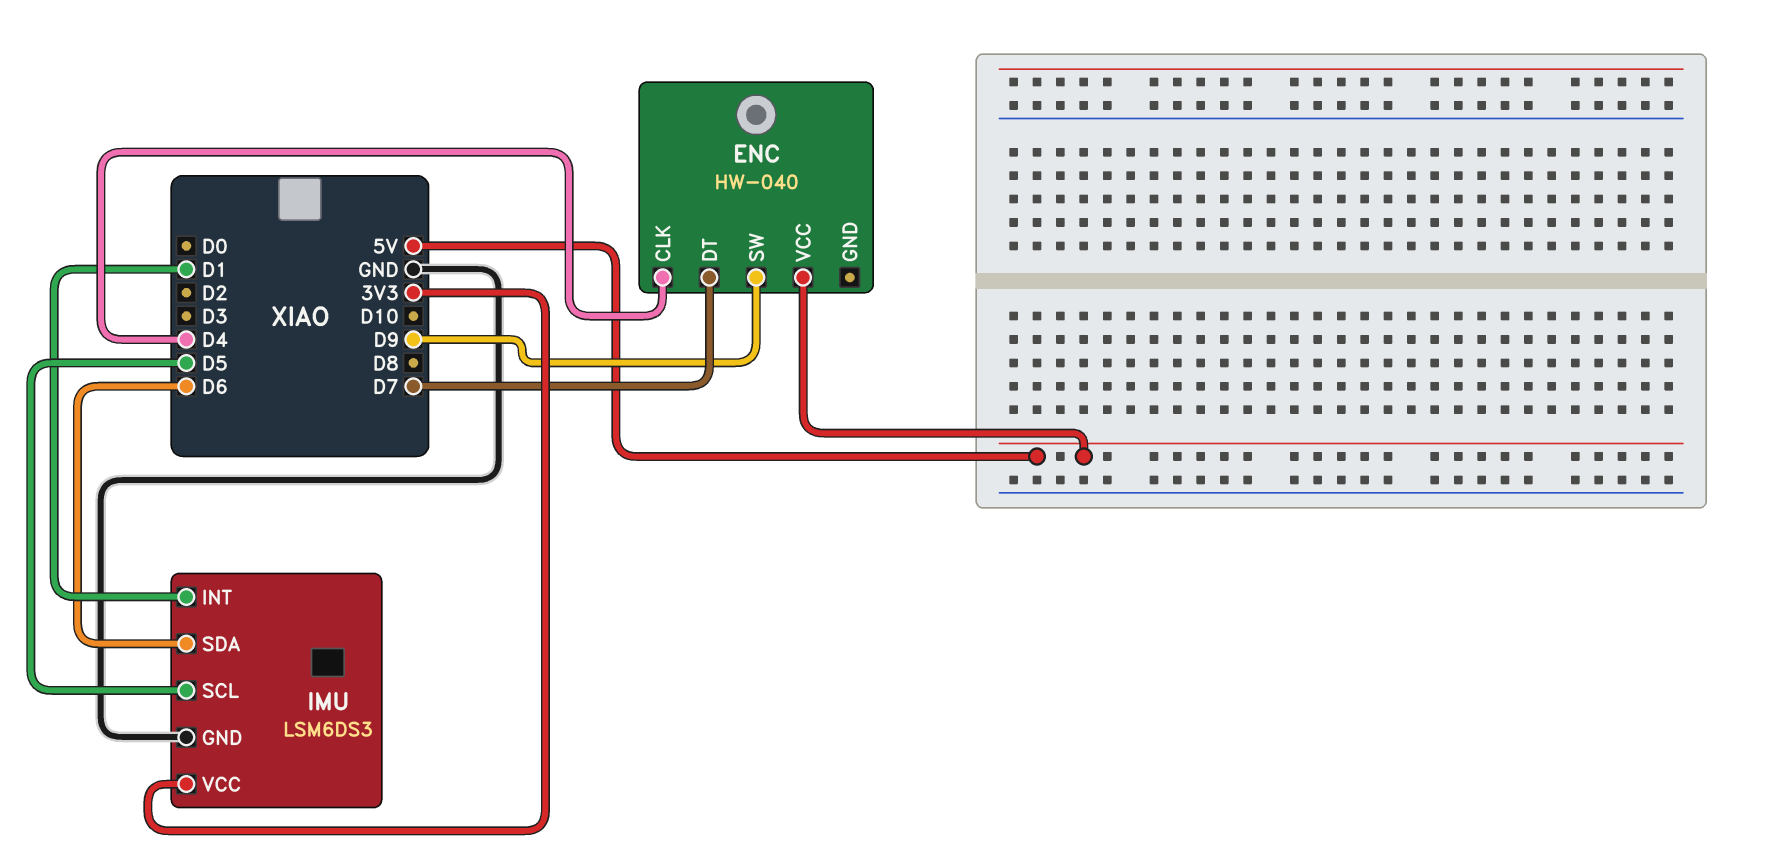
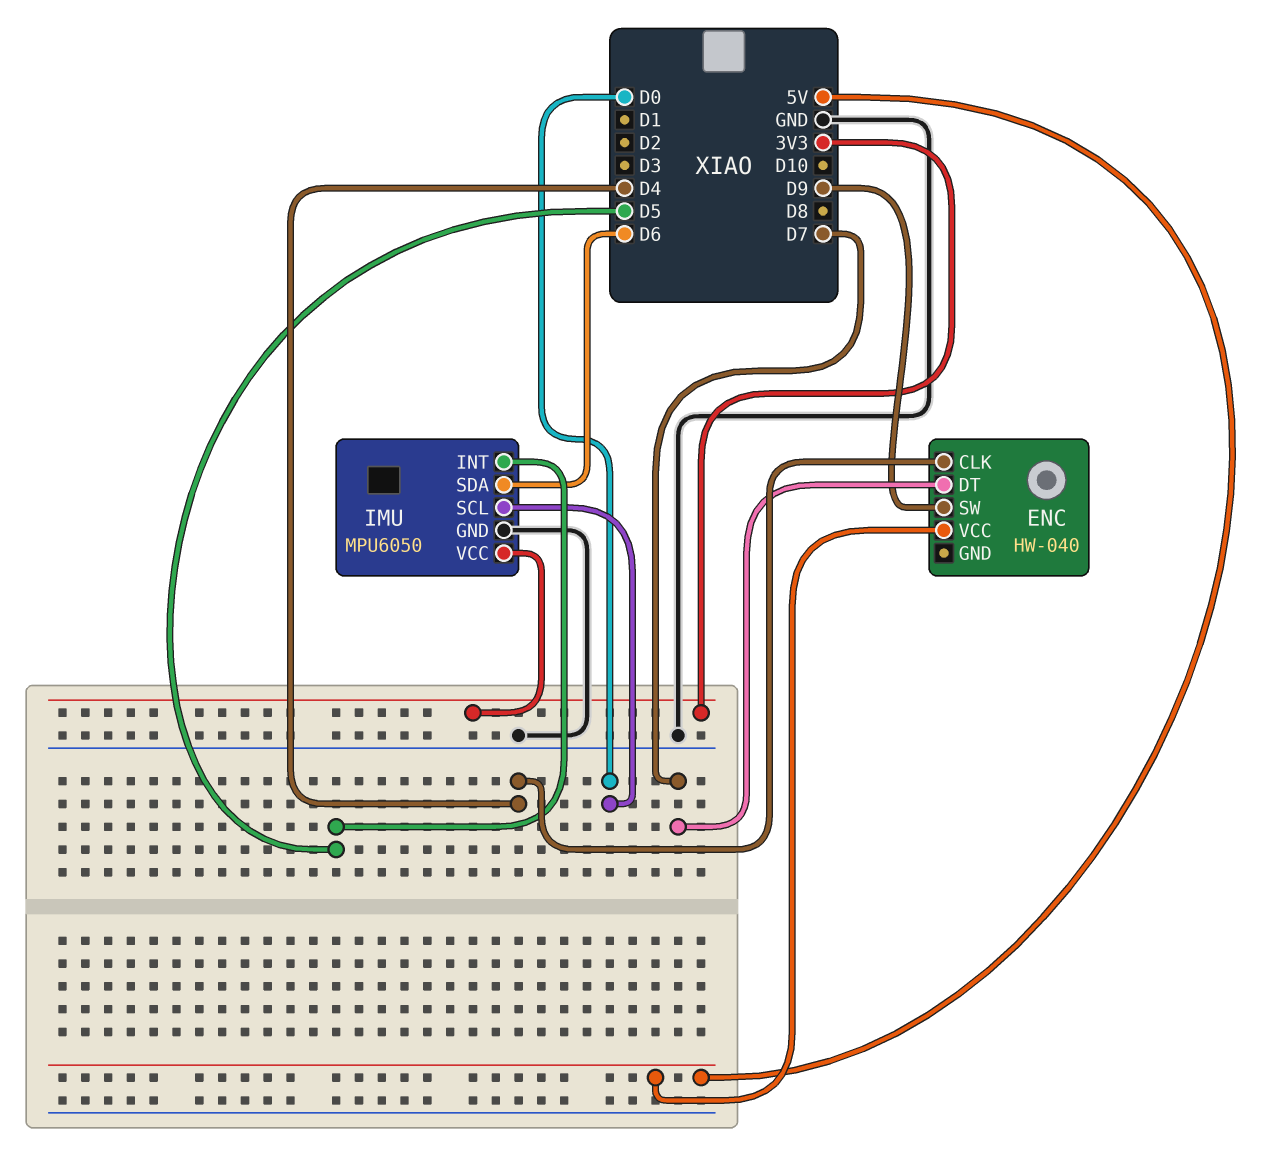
IMU: LSM6DS3 -> MPU6050
IMU pin INT: D1 -> D5
IMU pin SCL: D5 -> D0

